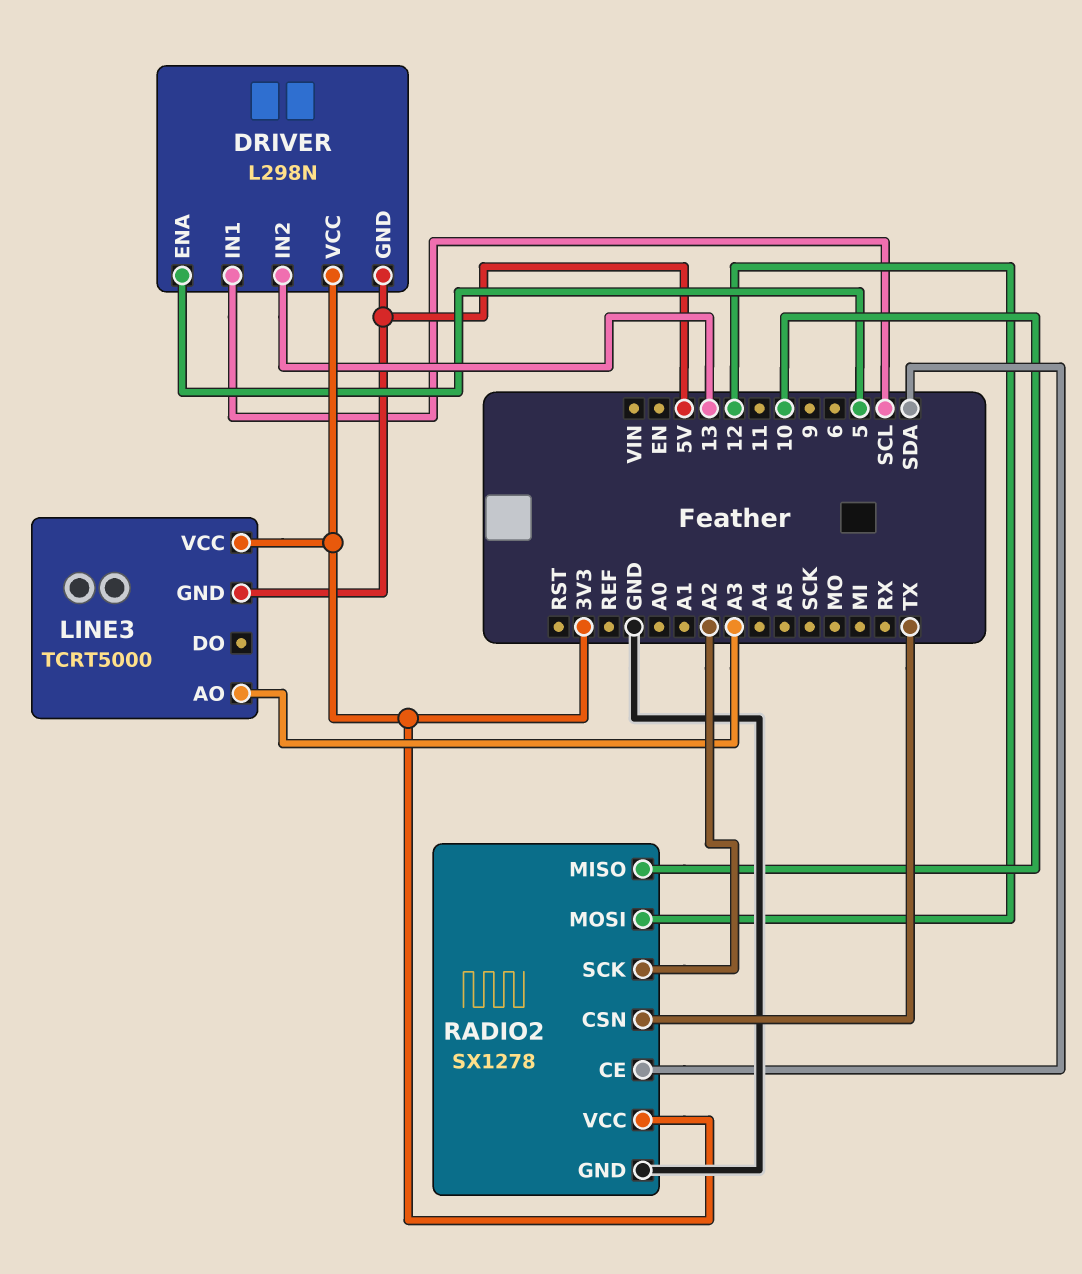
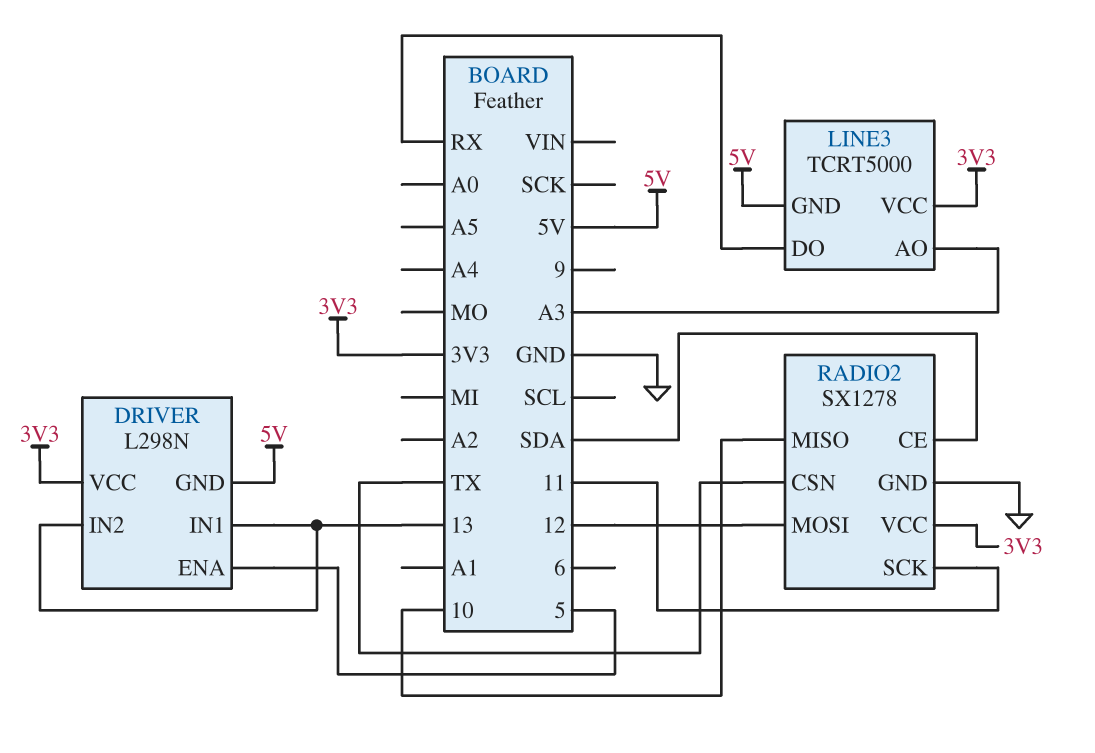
DRIVER pin IN1: SCL -> 13
LINE3 pin DO: none -> RX
RADIO2 pin SCK: A2 -> 11

